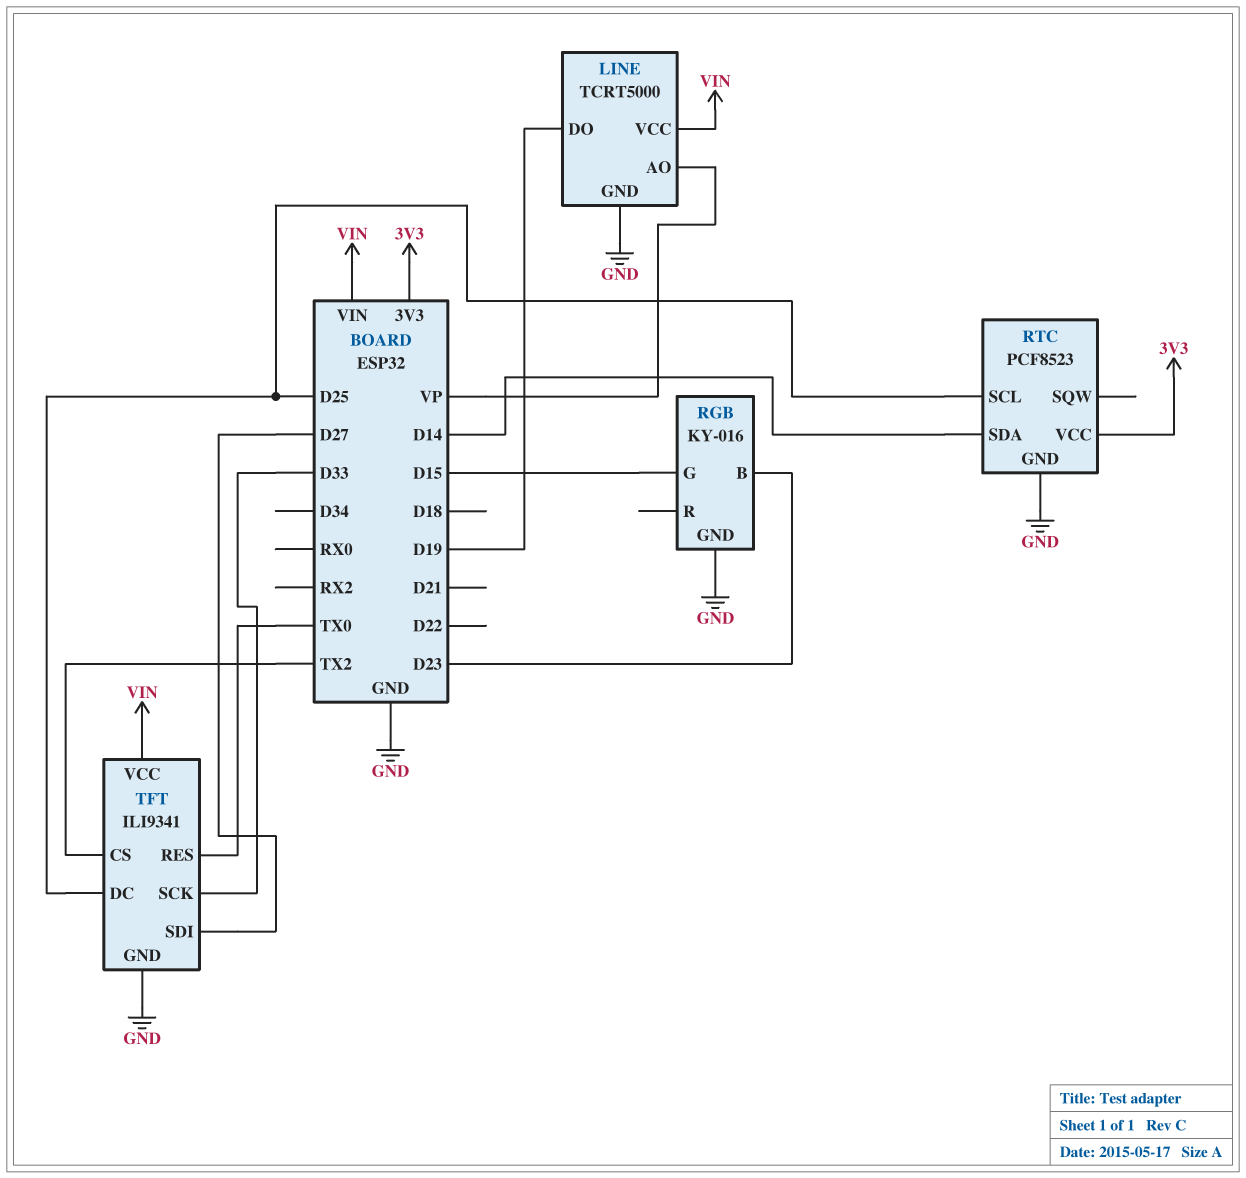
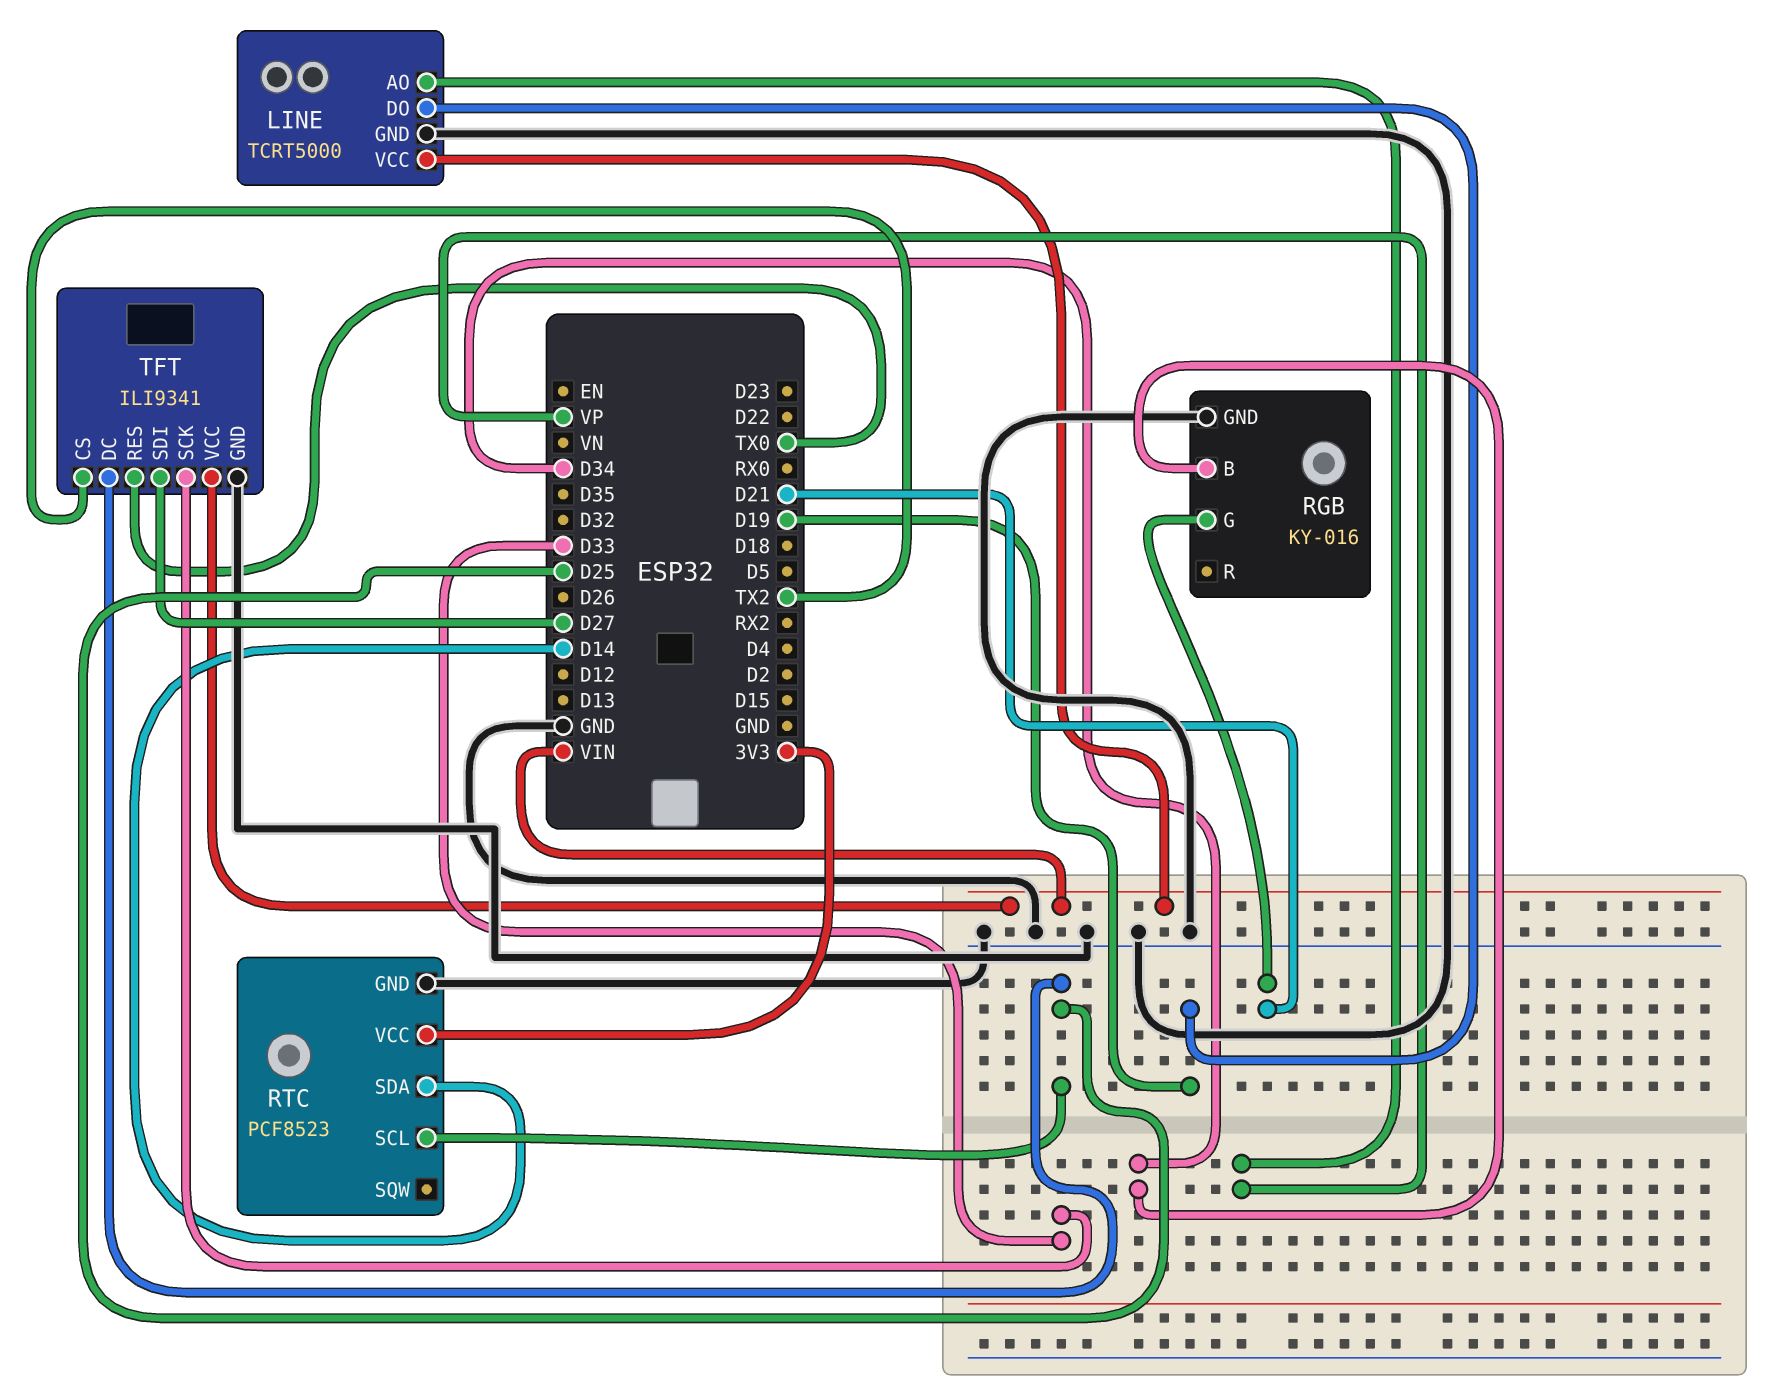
RGB pin B: D23 -> D34
RGB pin G: D15 -> D21

